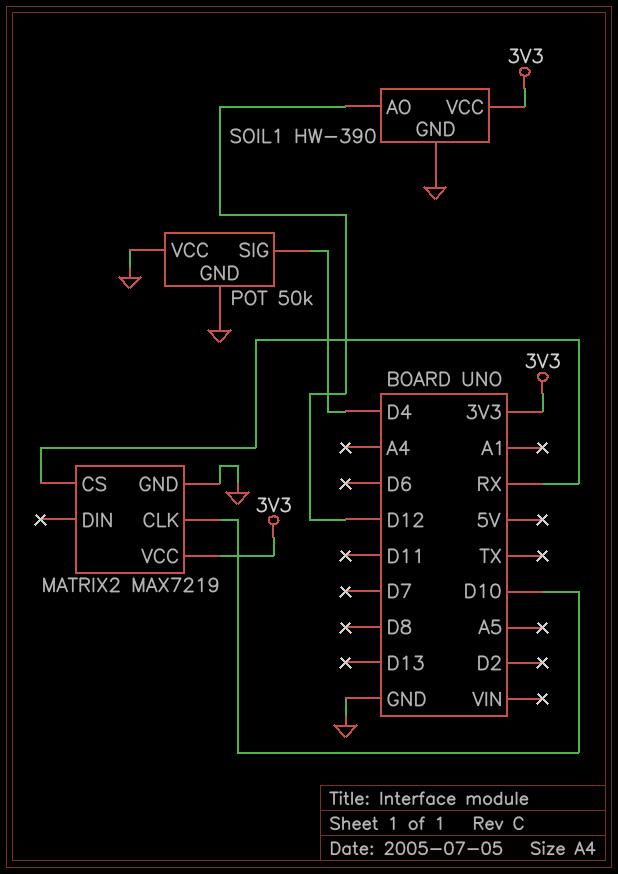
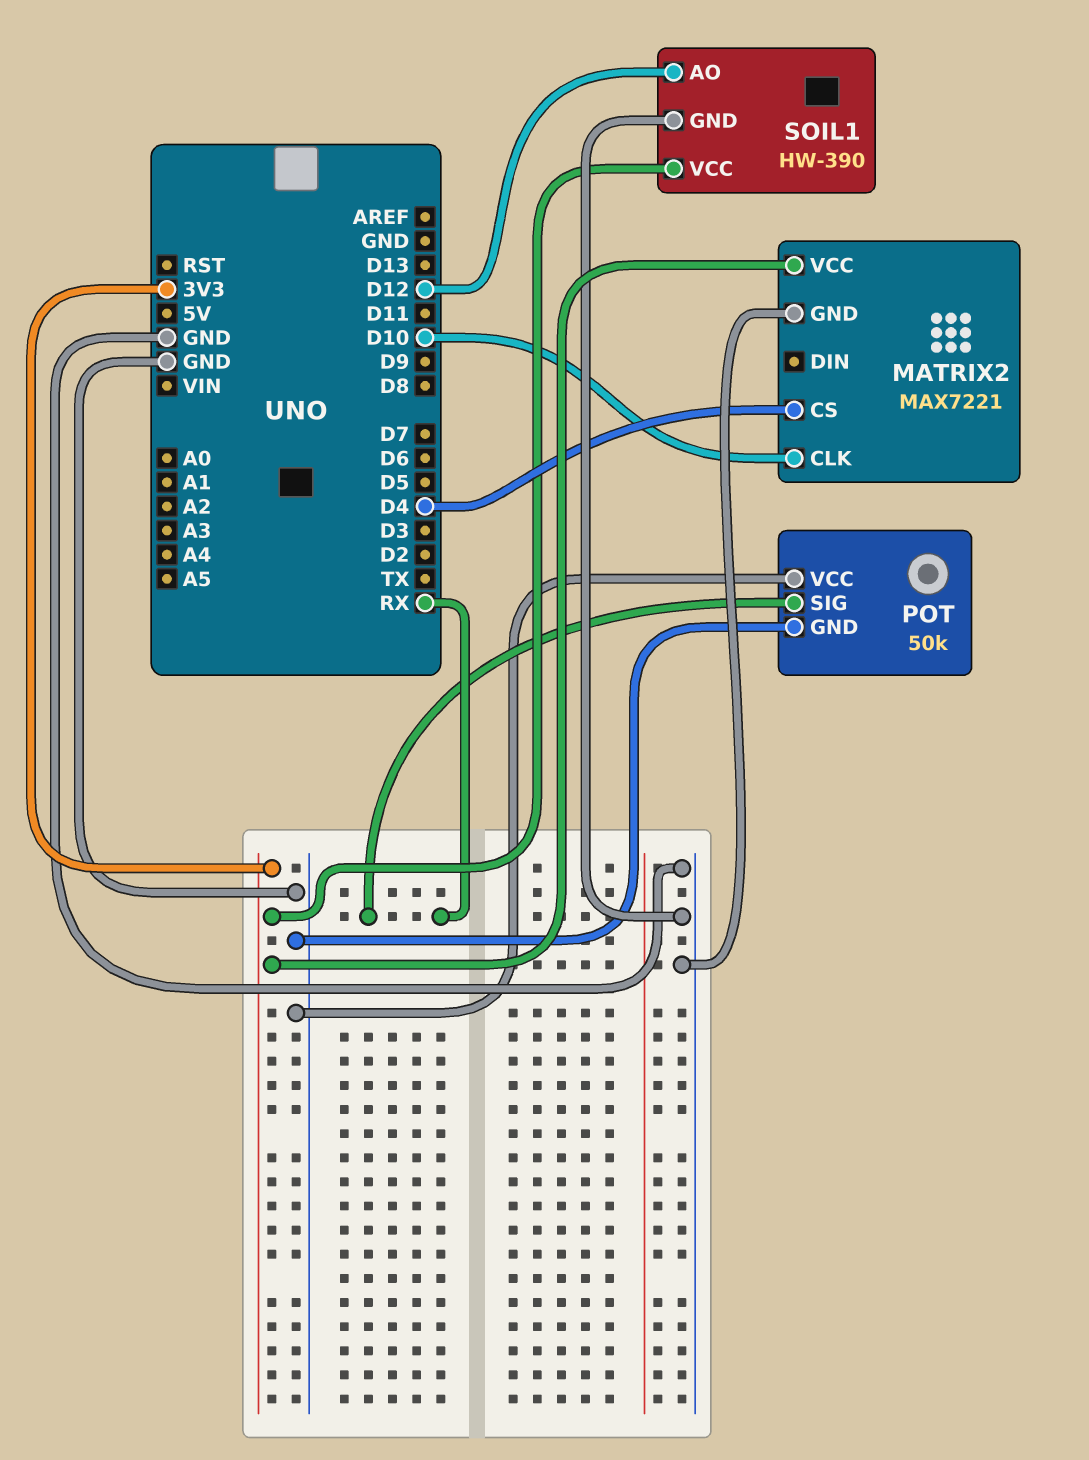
MATRIX2: MAX7219 -> MAX7221
MATRIX2 pin CS: RX -> D4
POT pin SIG: D4 -> RX

